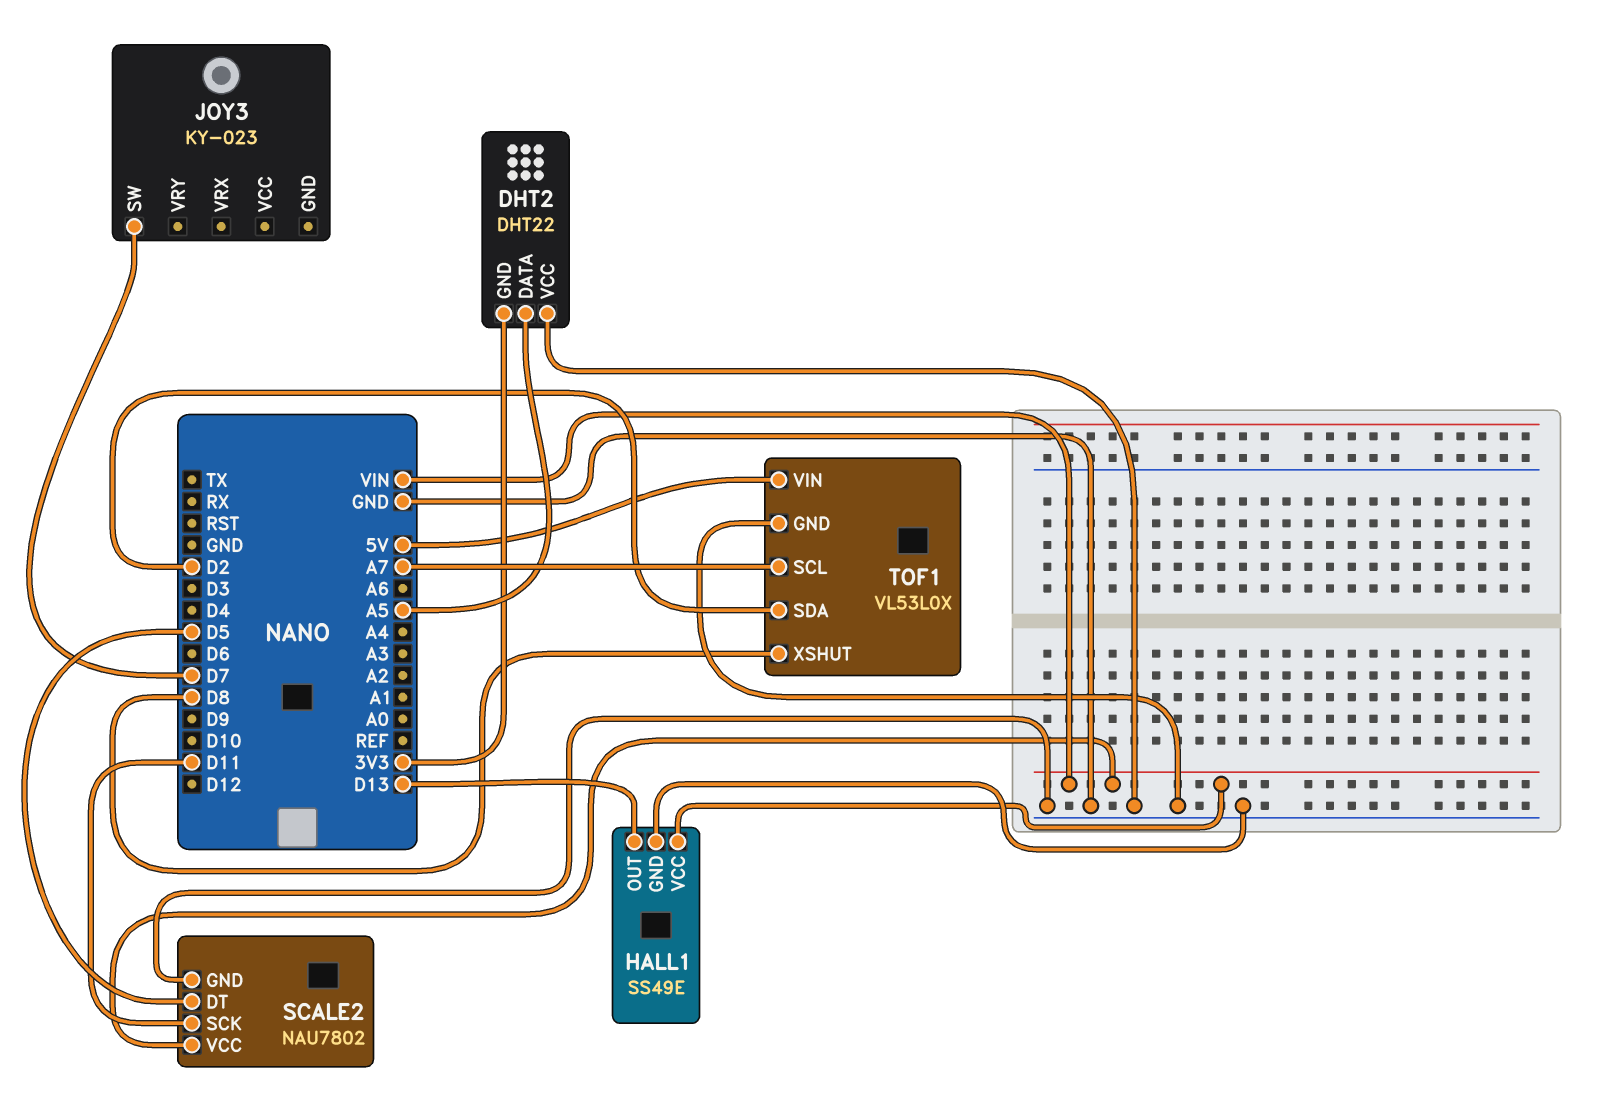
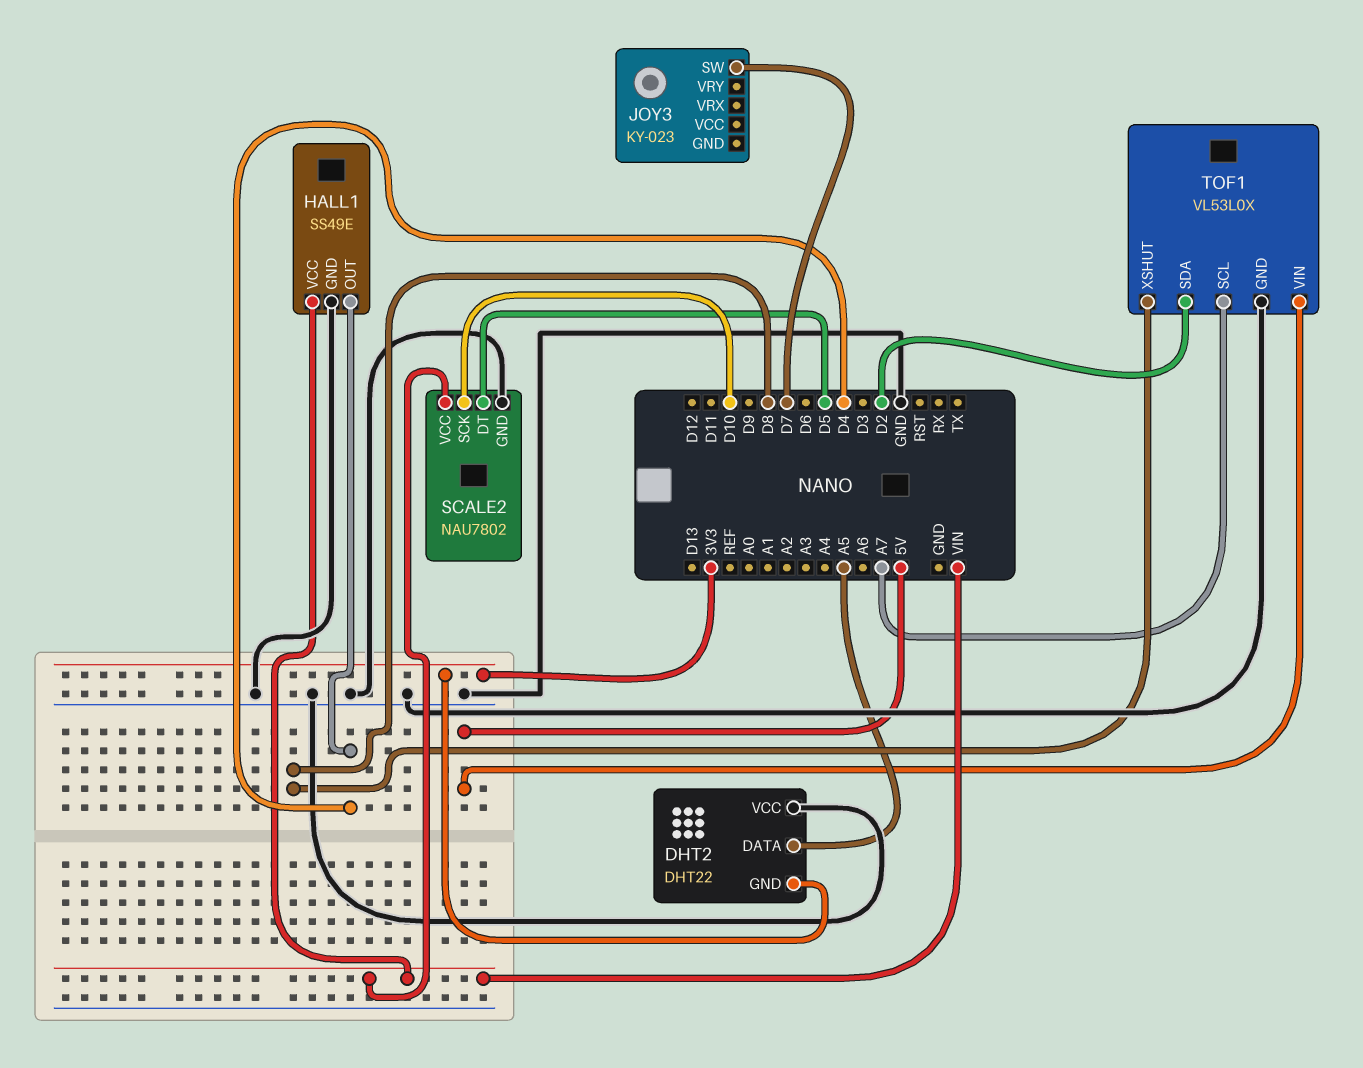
HALL1 pin OUT: D13 -> D4
SCALE2 pin SCK: D11 -> D10

